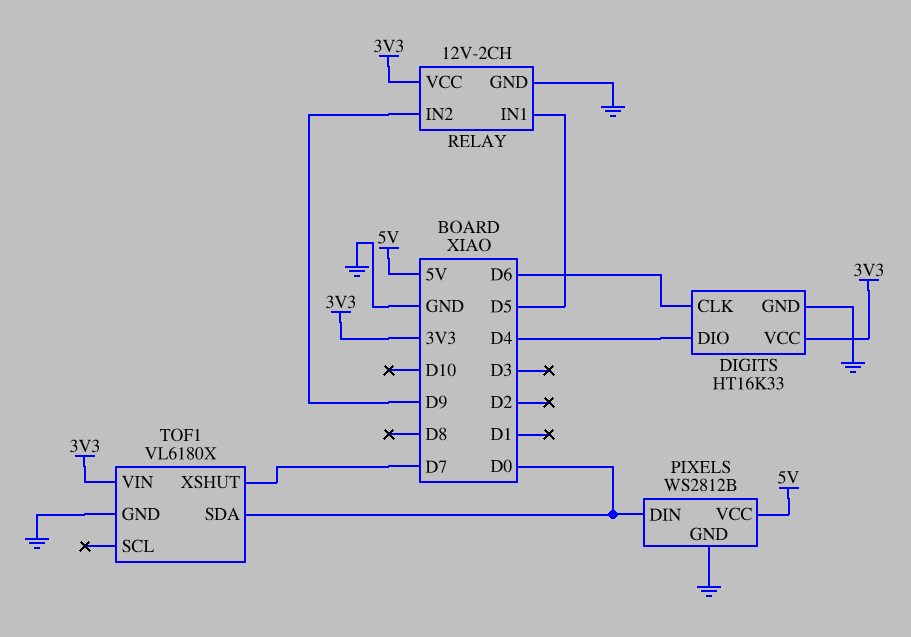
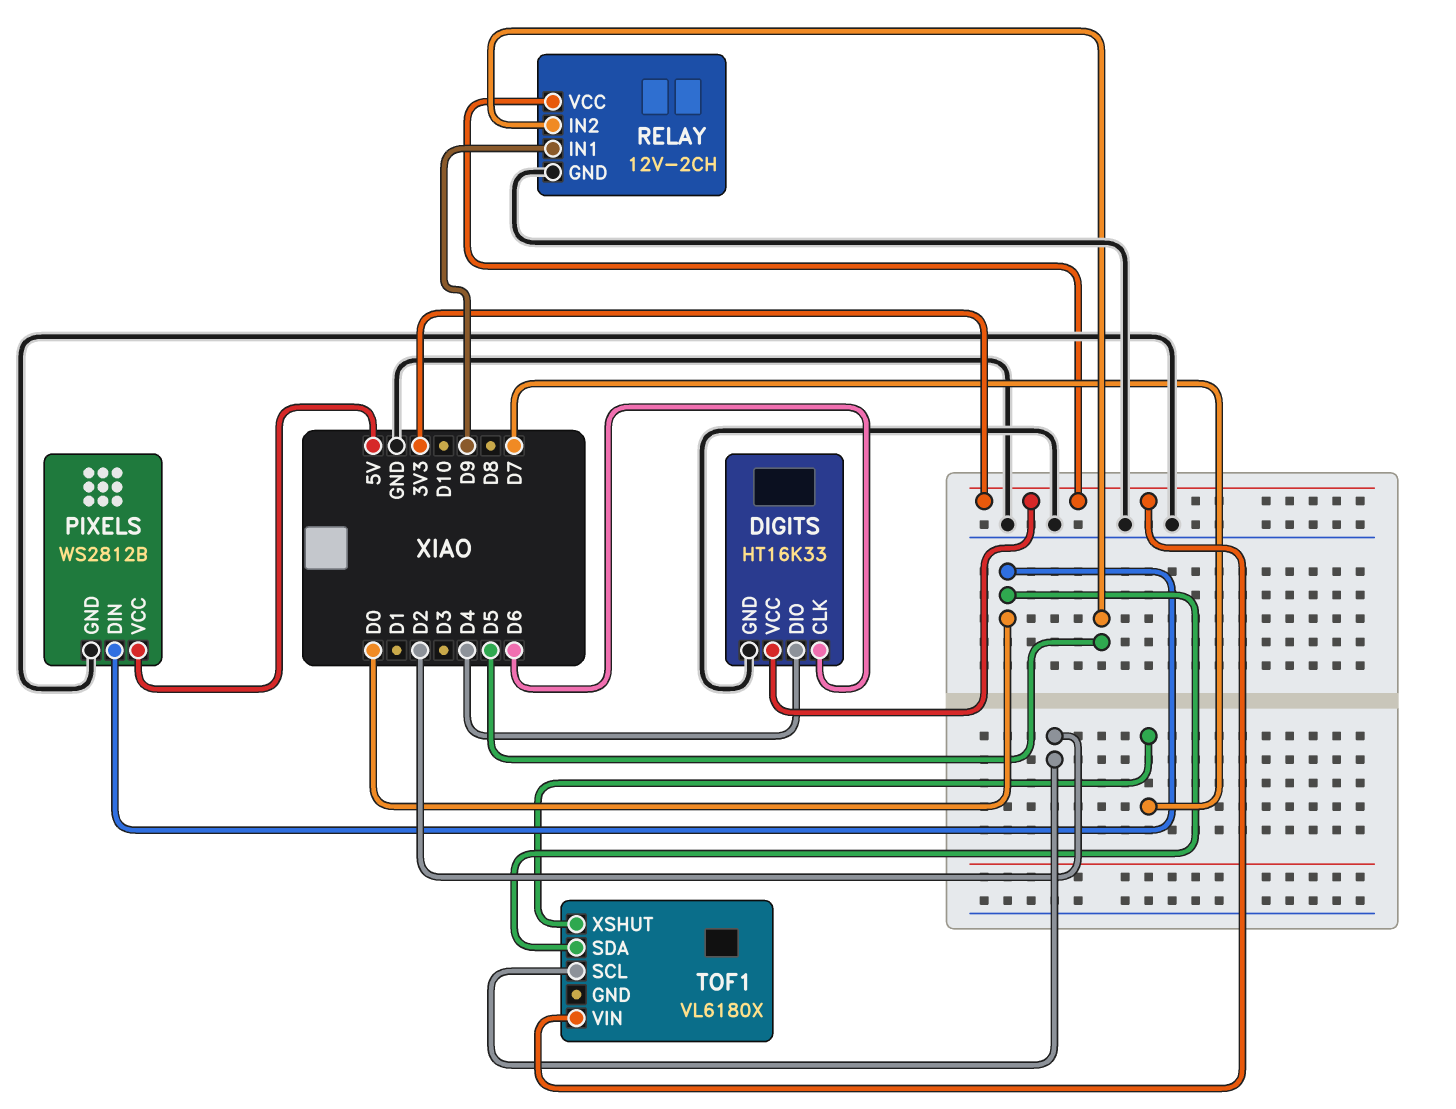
RELAY pin IN1: D5 -> D9
RELAY pin IN2: D9 -> D5
TOF1 pin GND: GND -> none
TOF1 pin SCL: none -> D2

